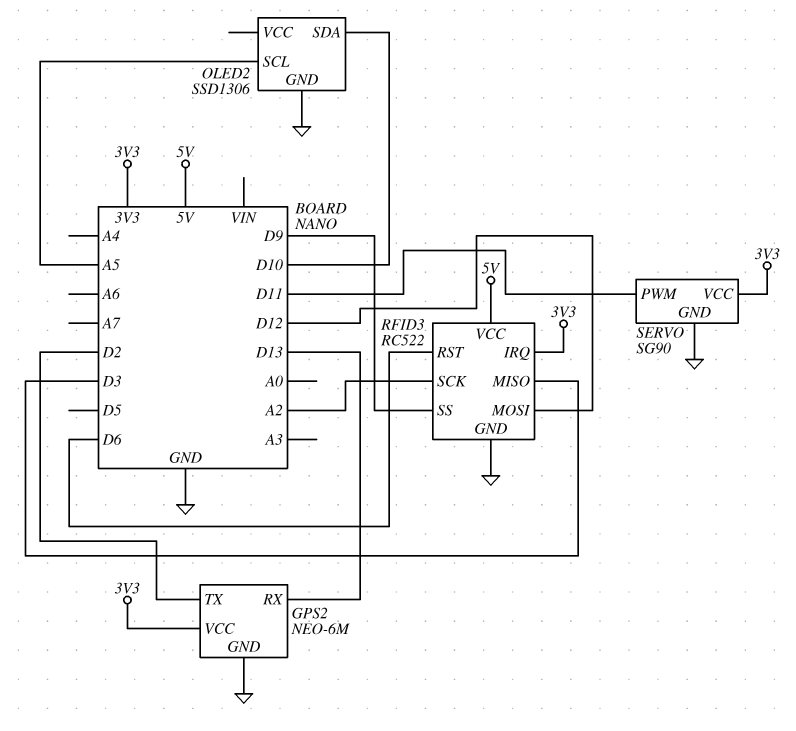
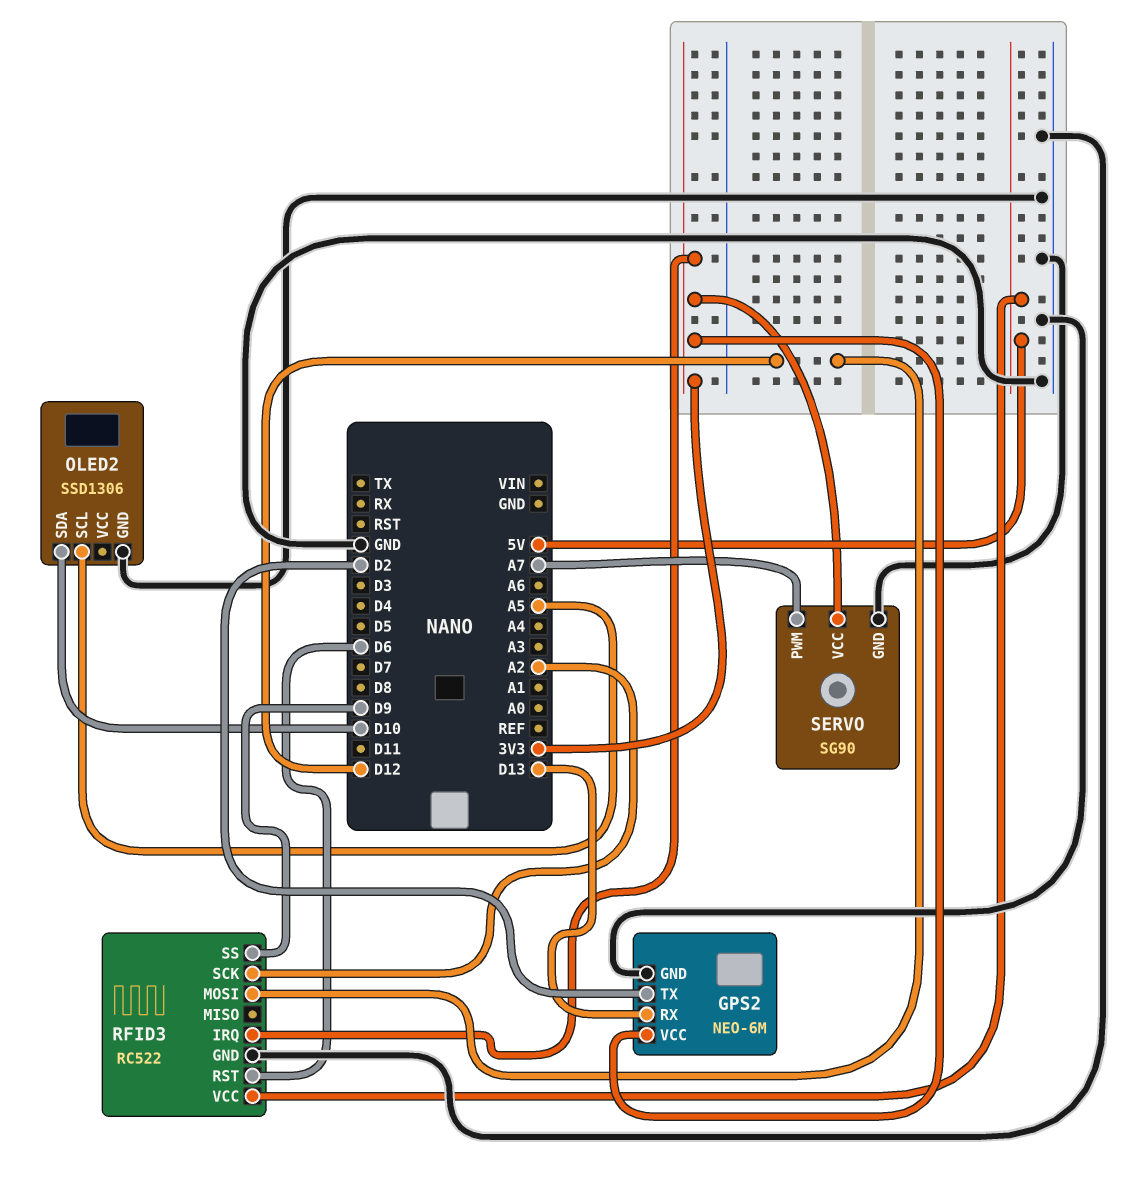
RFID3 pin MISO: D3 -> none
SERVO pin PWM: D11 -> A7

